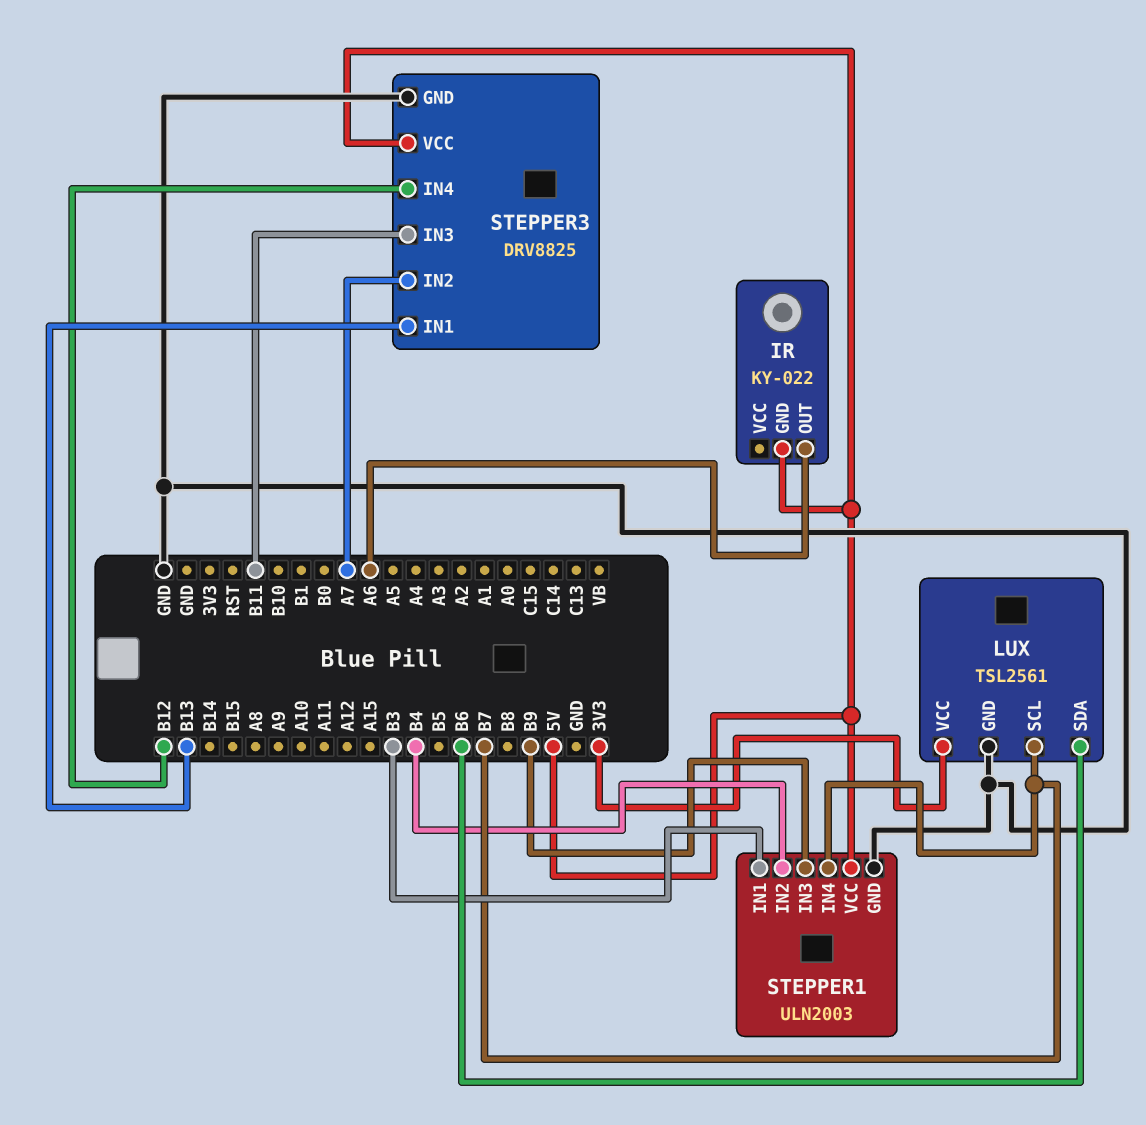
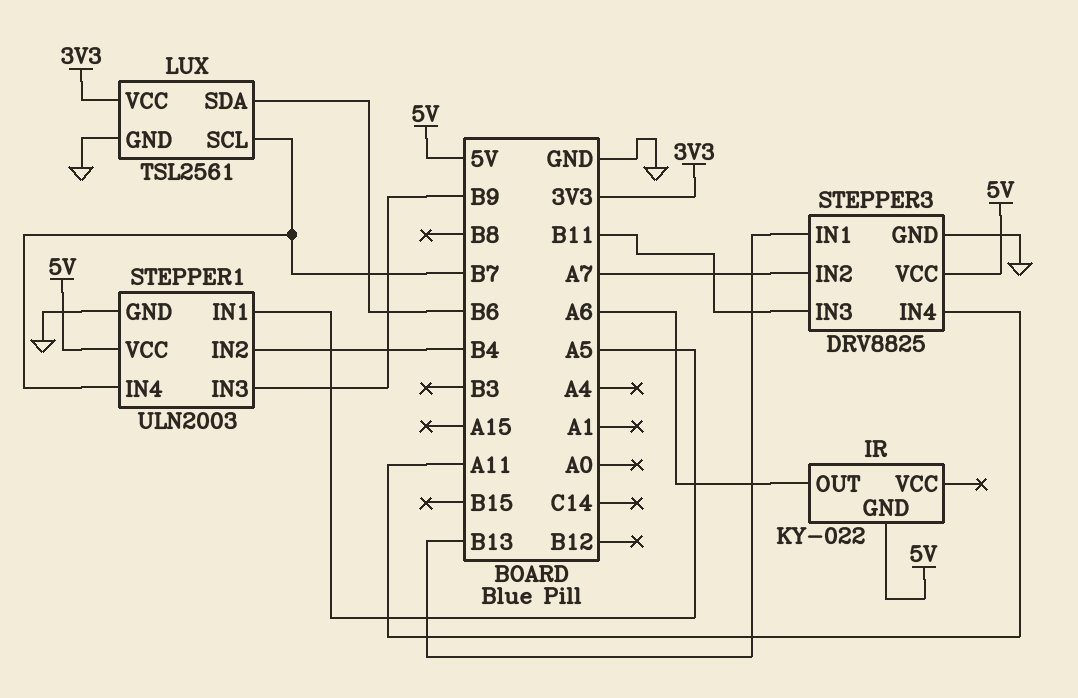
STEPPER1 pin IN1: B3 -> A5
STEPPER3 pin IN4: B12 -> A11

